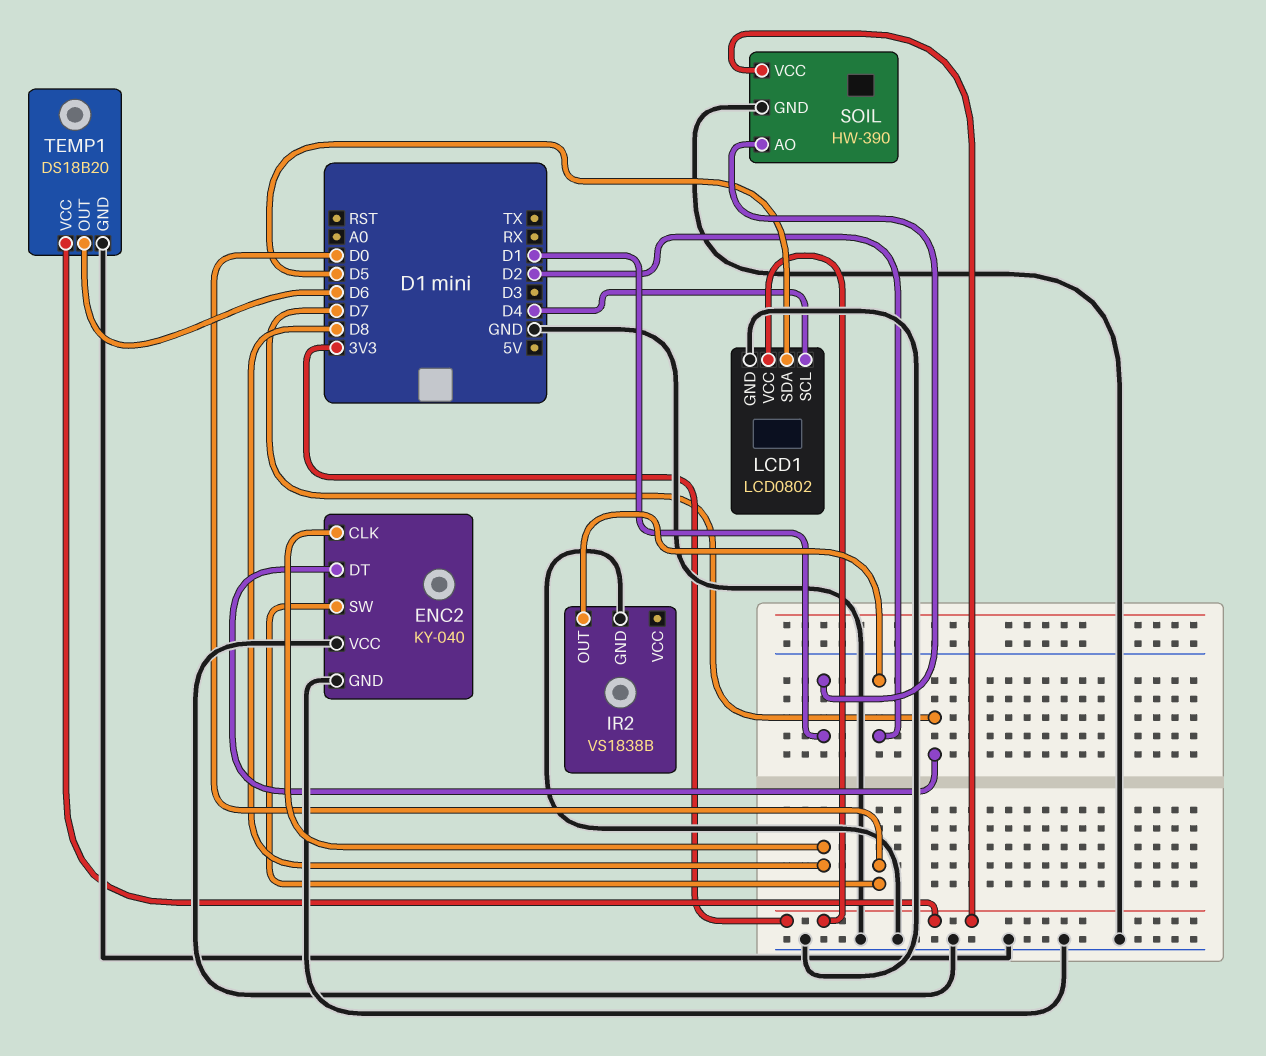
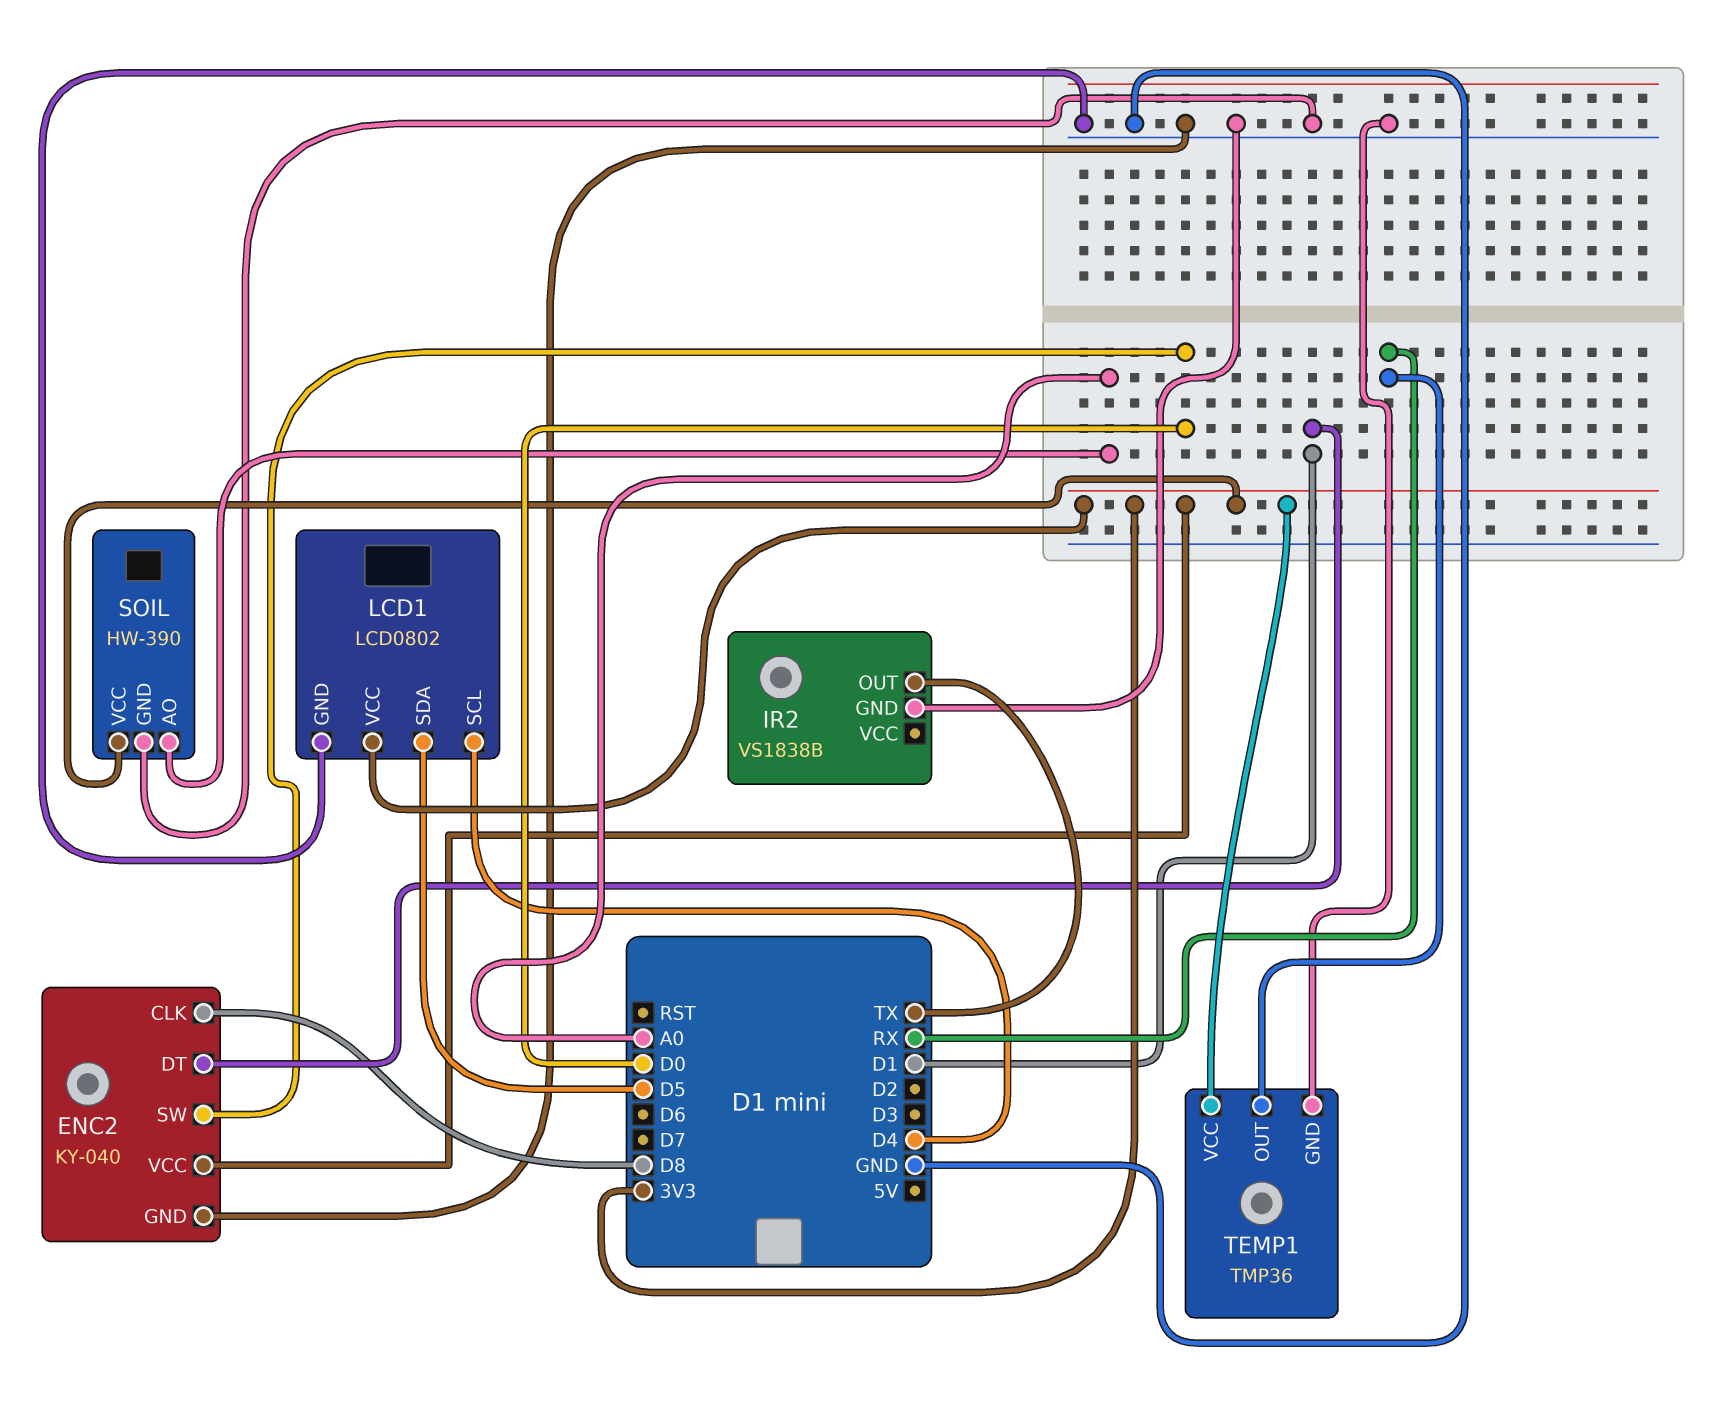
ENC2 pin DT: D7 -> D1
ENC2 pin VCC: GND -> 3V3
IR2 pin OUT: D2 -> TX
SOIL pin AO: D1 -> A0
TEMP1: DS18B20 -> TMP36
TEMP1 pin OUT: D6 -> RX

